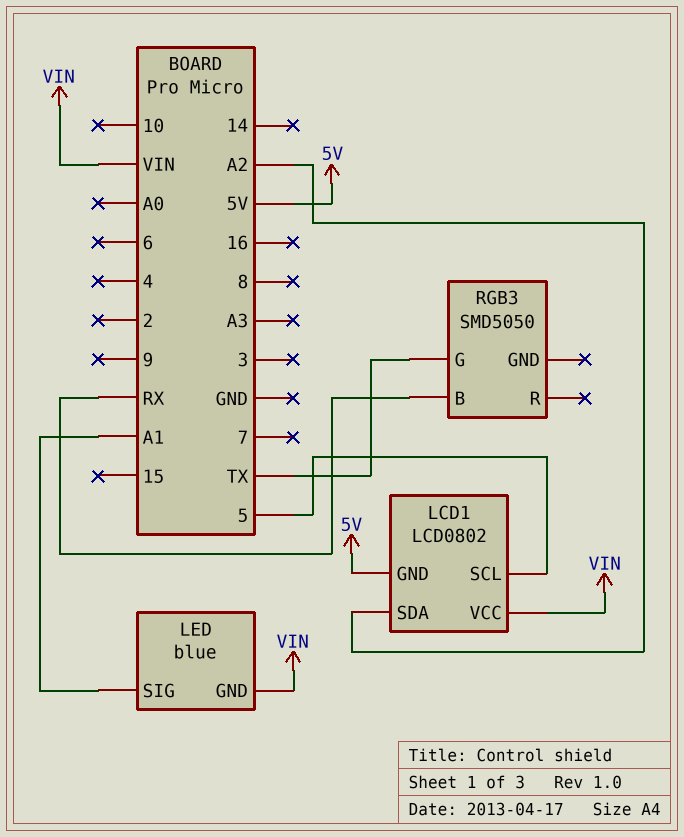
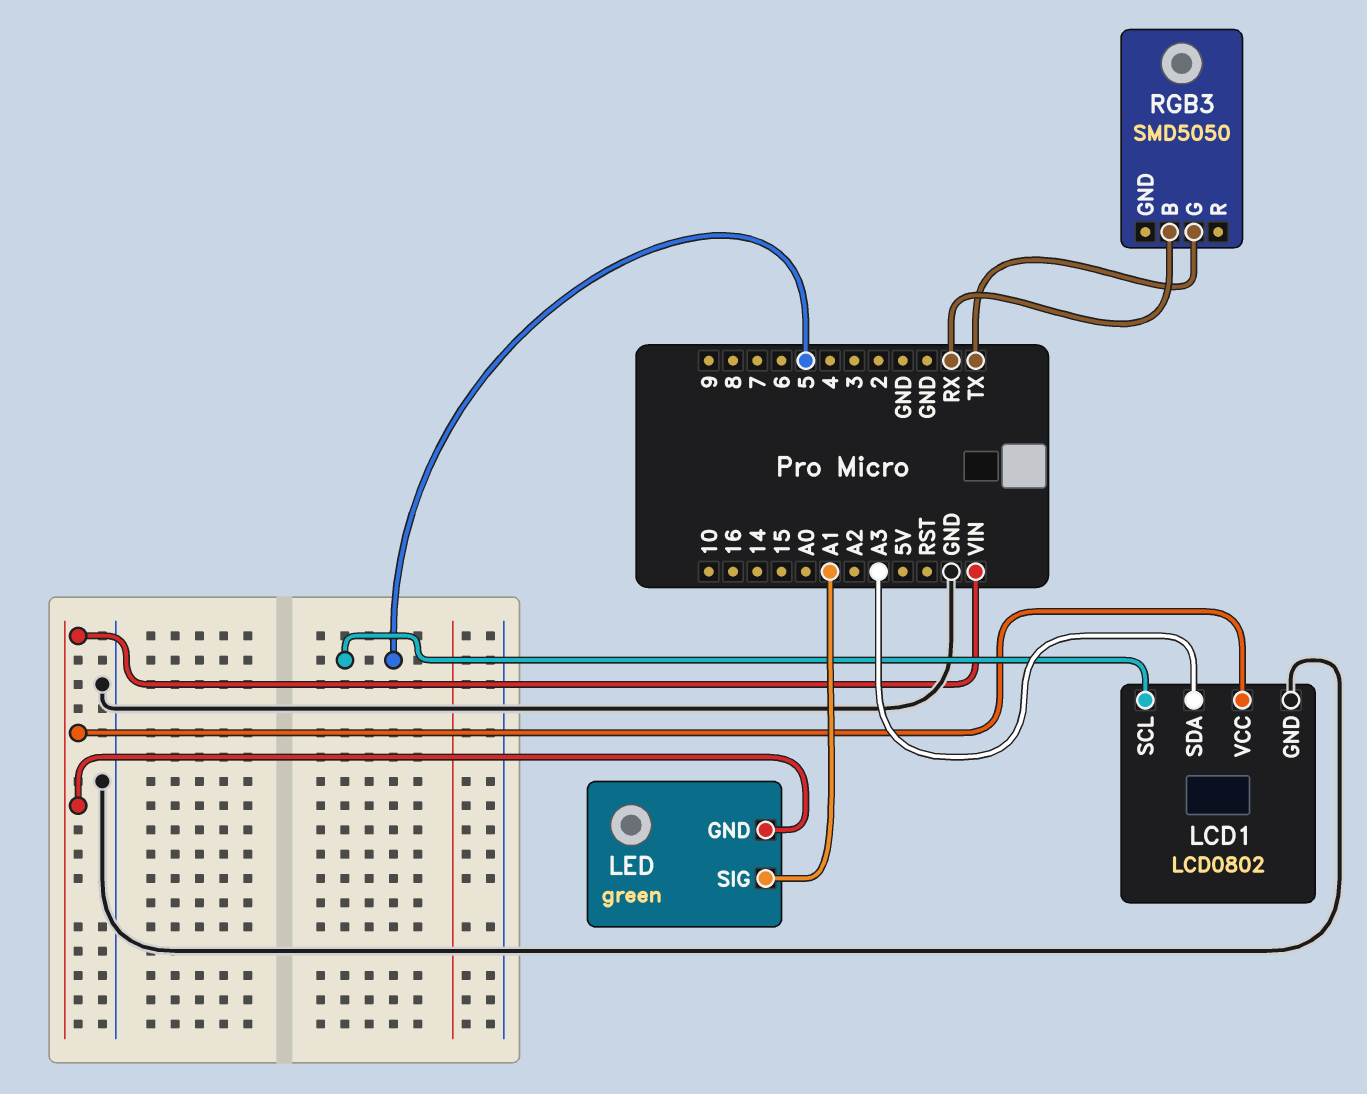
LCD1 pin GND: 5V -> GND
LCD1 pin SDA: A2 -> A3
LED: blue -> green

